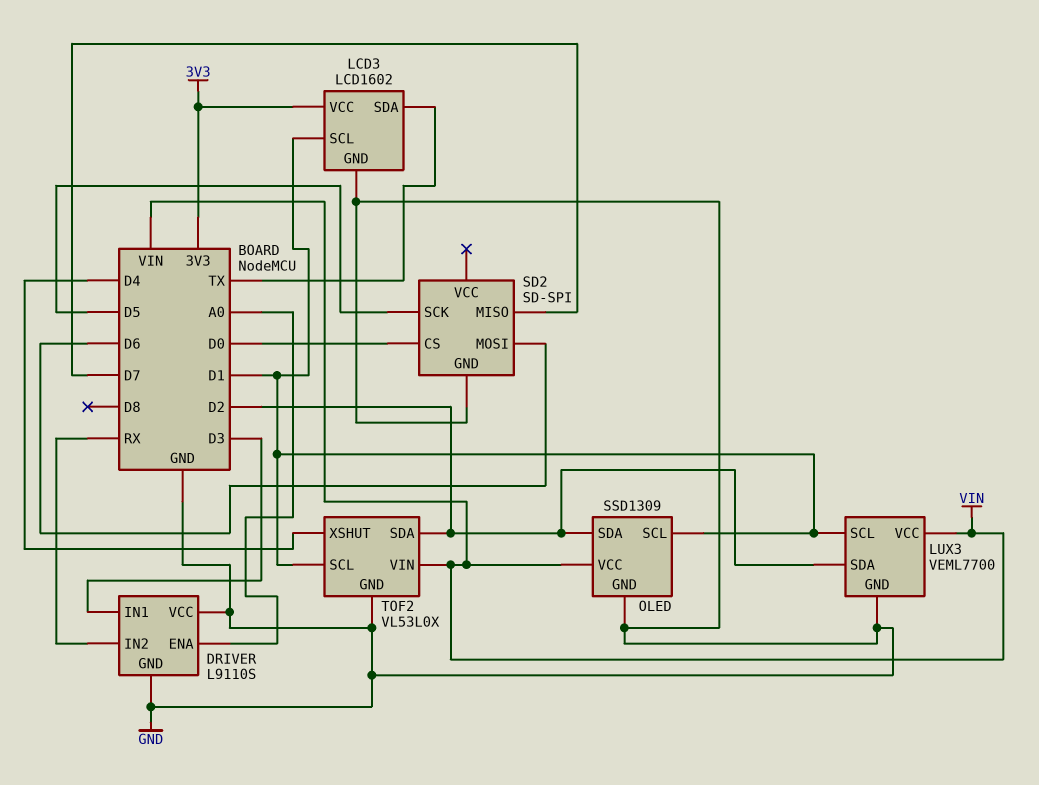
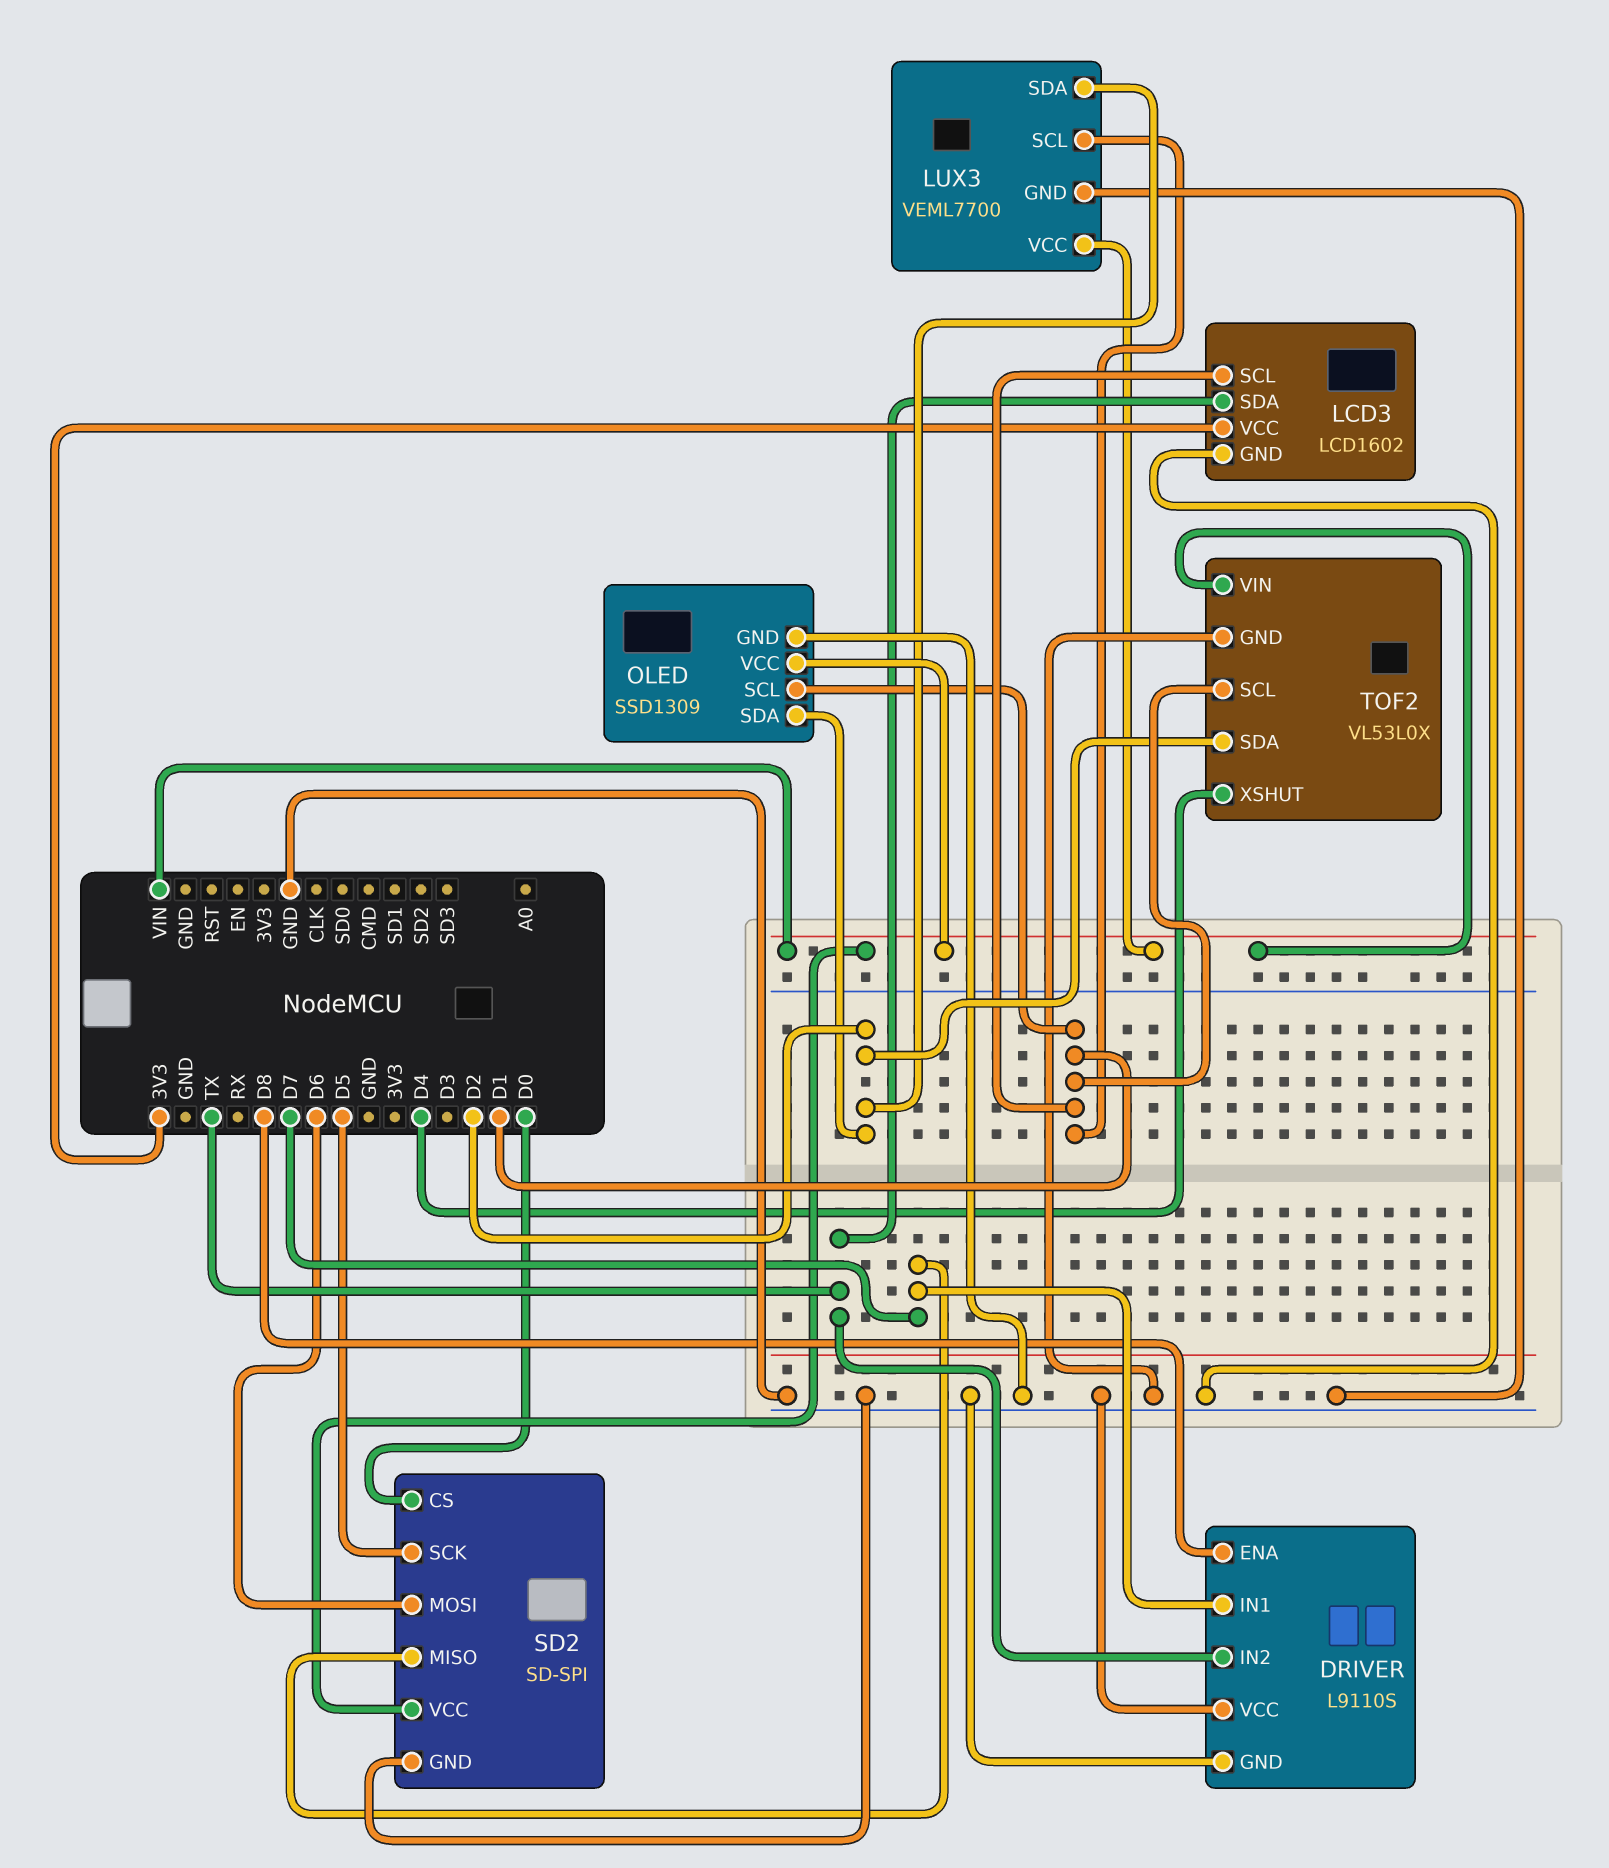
DRIVER pin ENA: A0 -> D8
DRIVER pin IN1: D3 -> D7
DRIVER pin IN2: RX -> TX
SD2 pin VCC: none -> VIN

